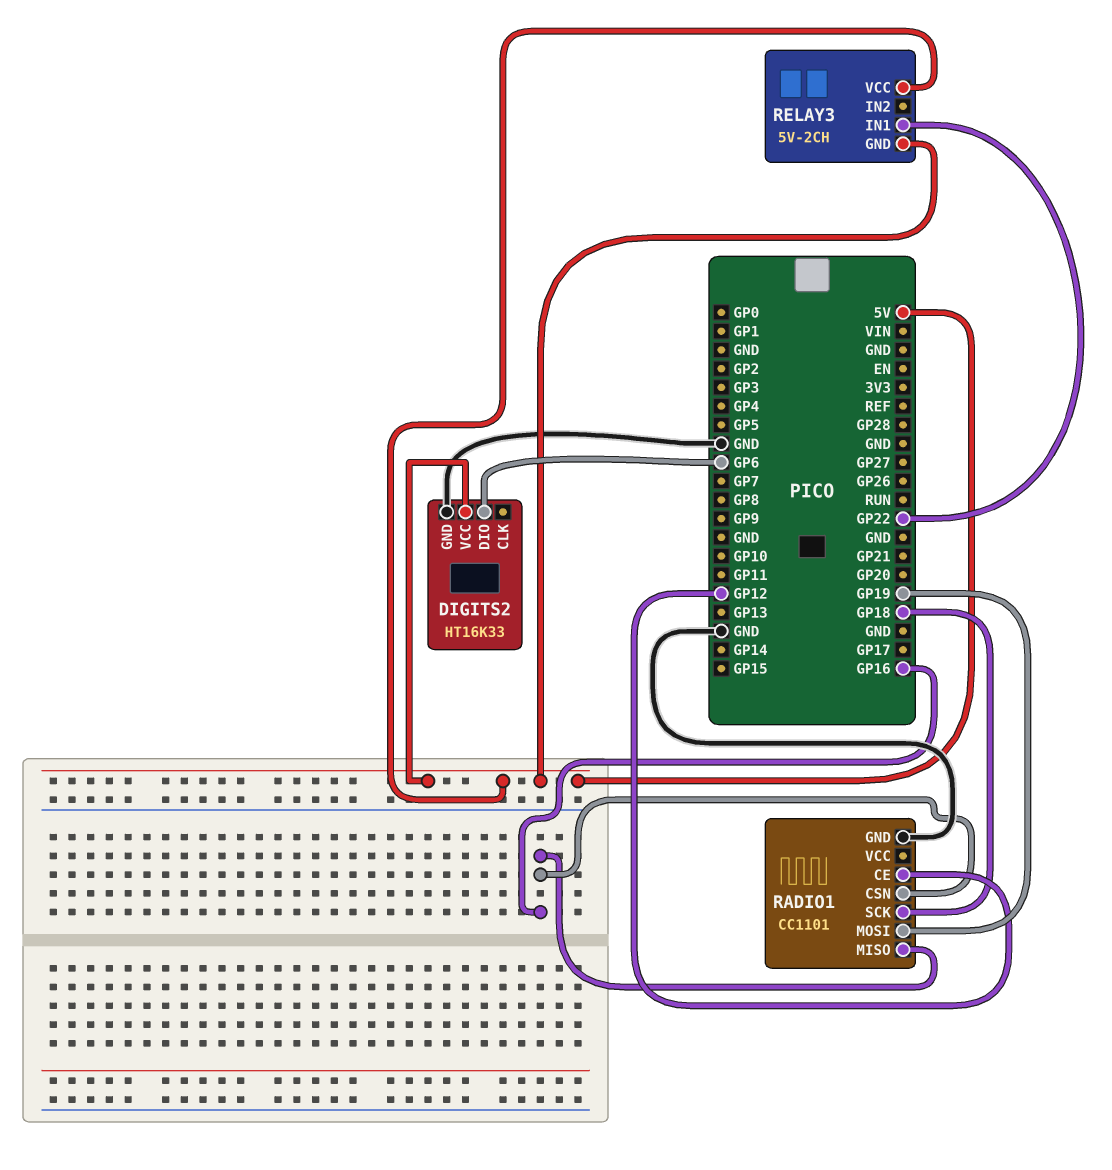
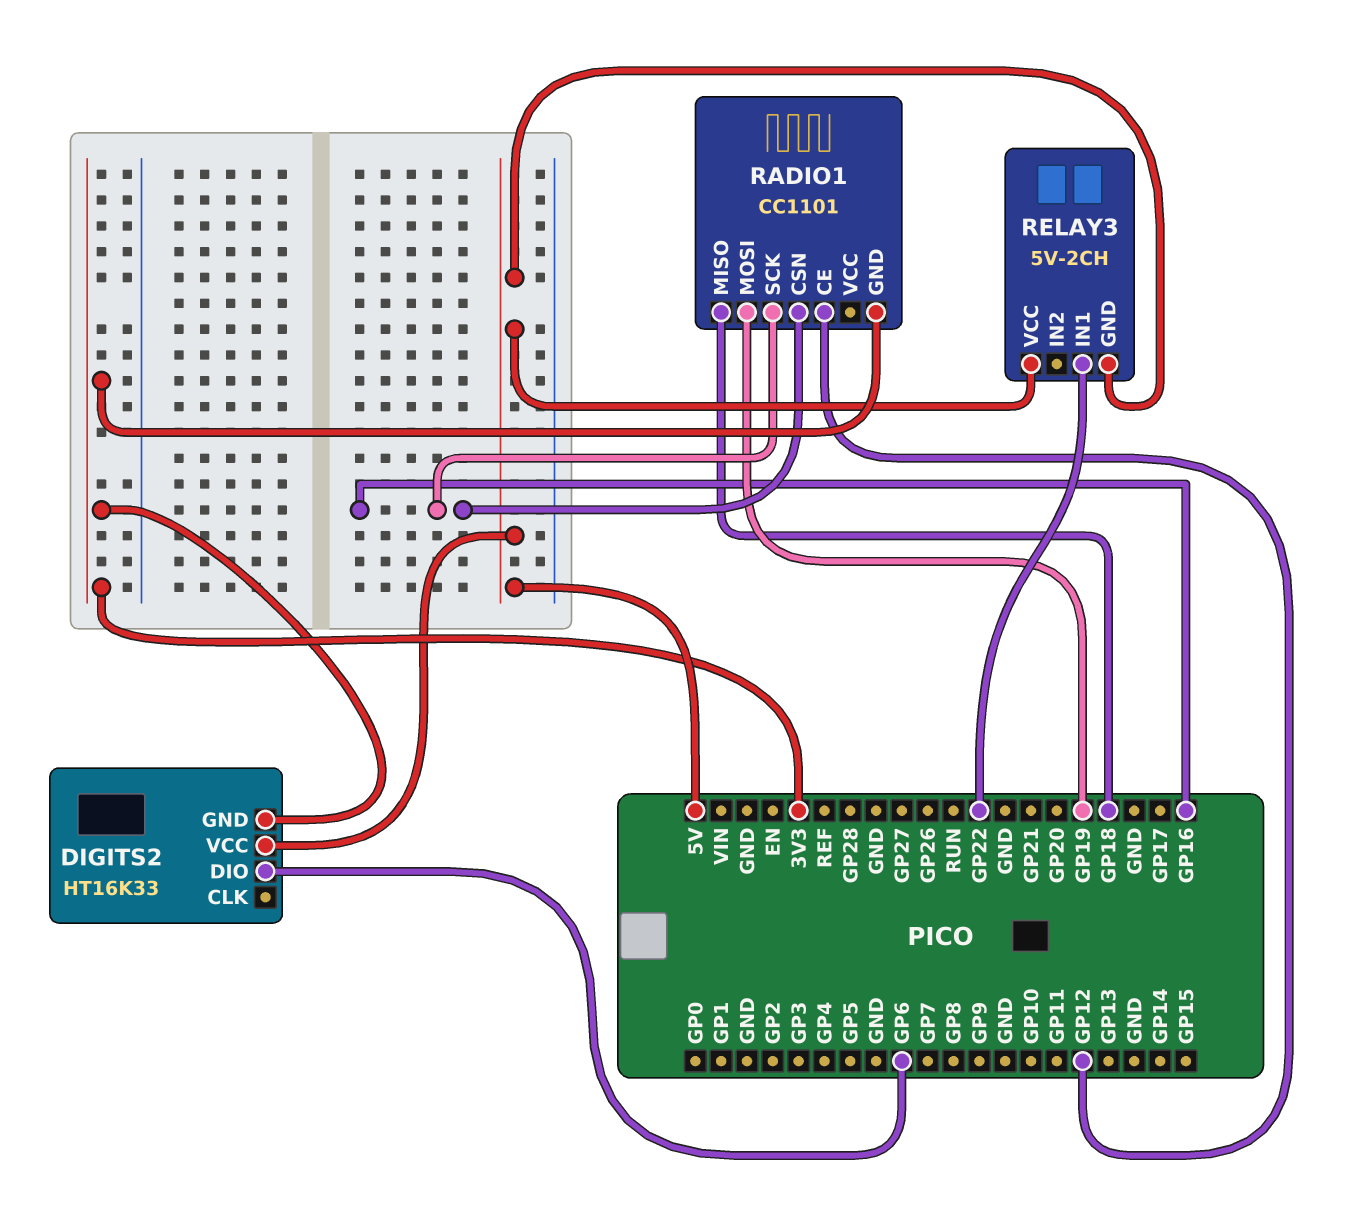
DIGITS2 pin GND: GND -> 3V3
RADIO1 pin GND: GND -> 3V3
RADIO1 pin MISO: GP16 -> GP18
RADIO1 pin SCK: GP18 -> GP16

